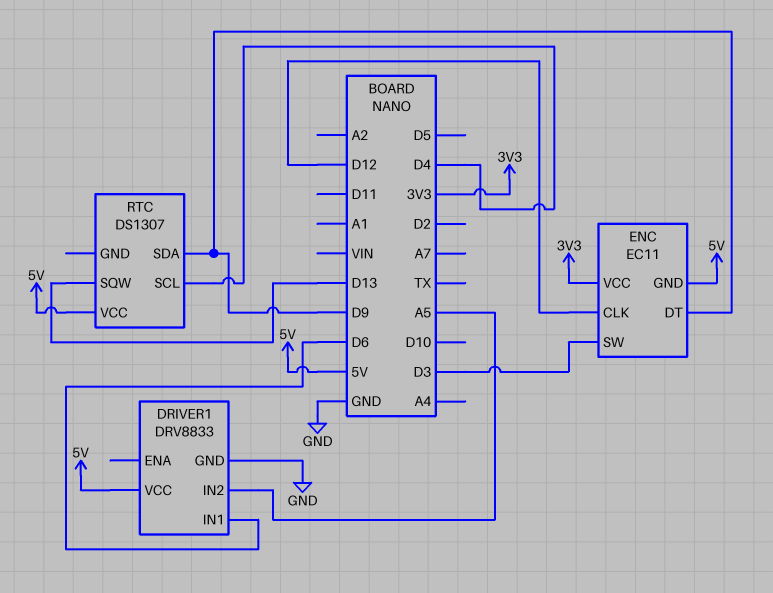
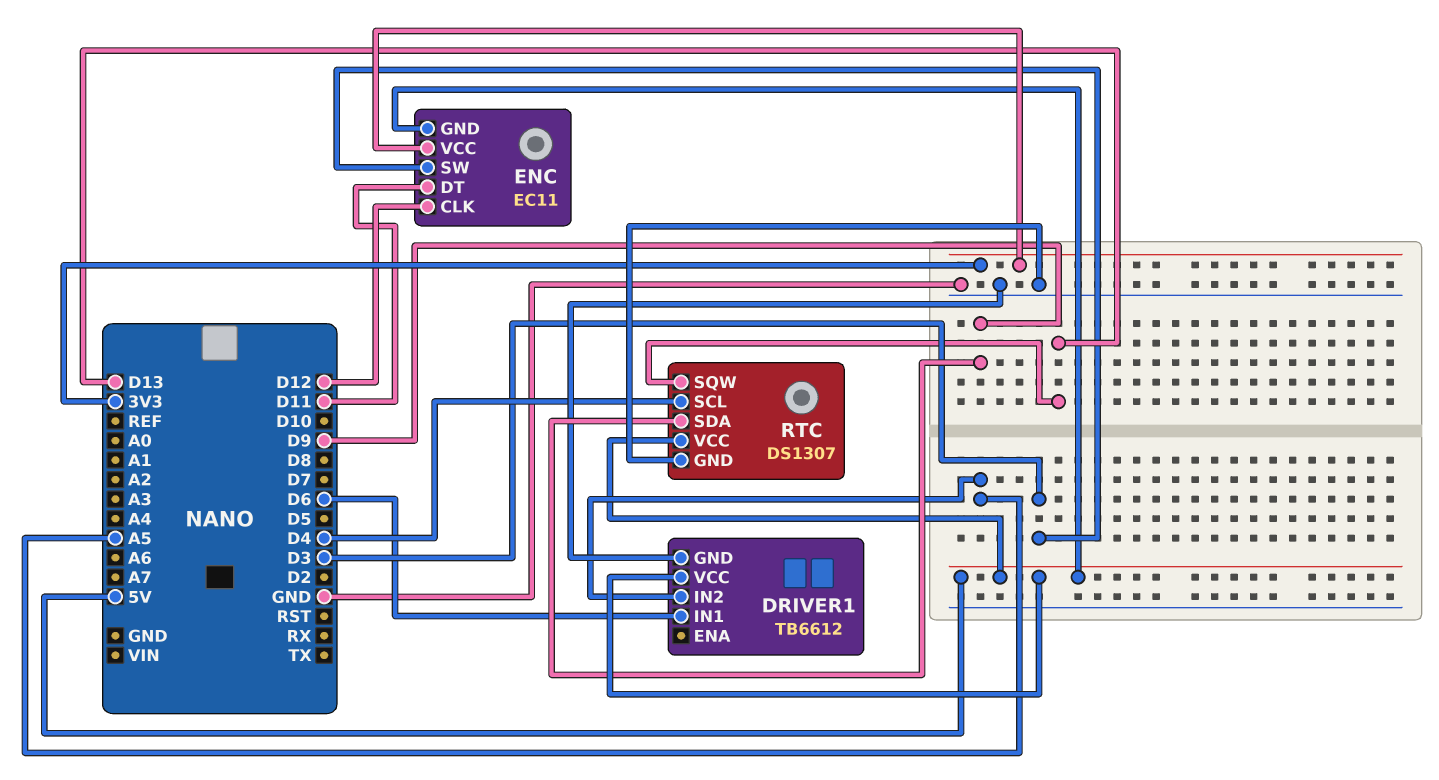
DRIVER1: DRV8833 -> TB6612
ENC pin DT: D9 -> D11
RTC pin GND: none -> GND

